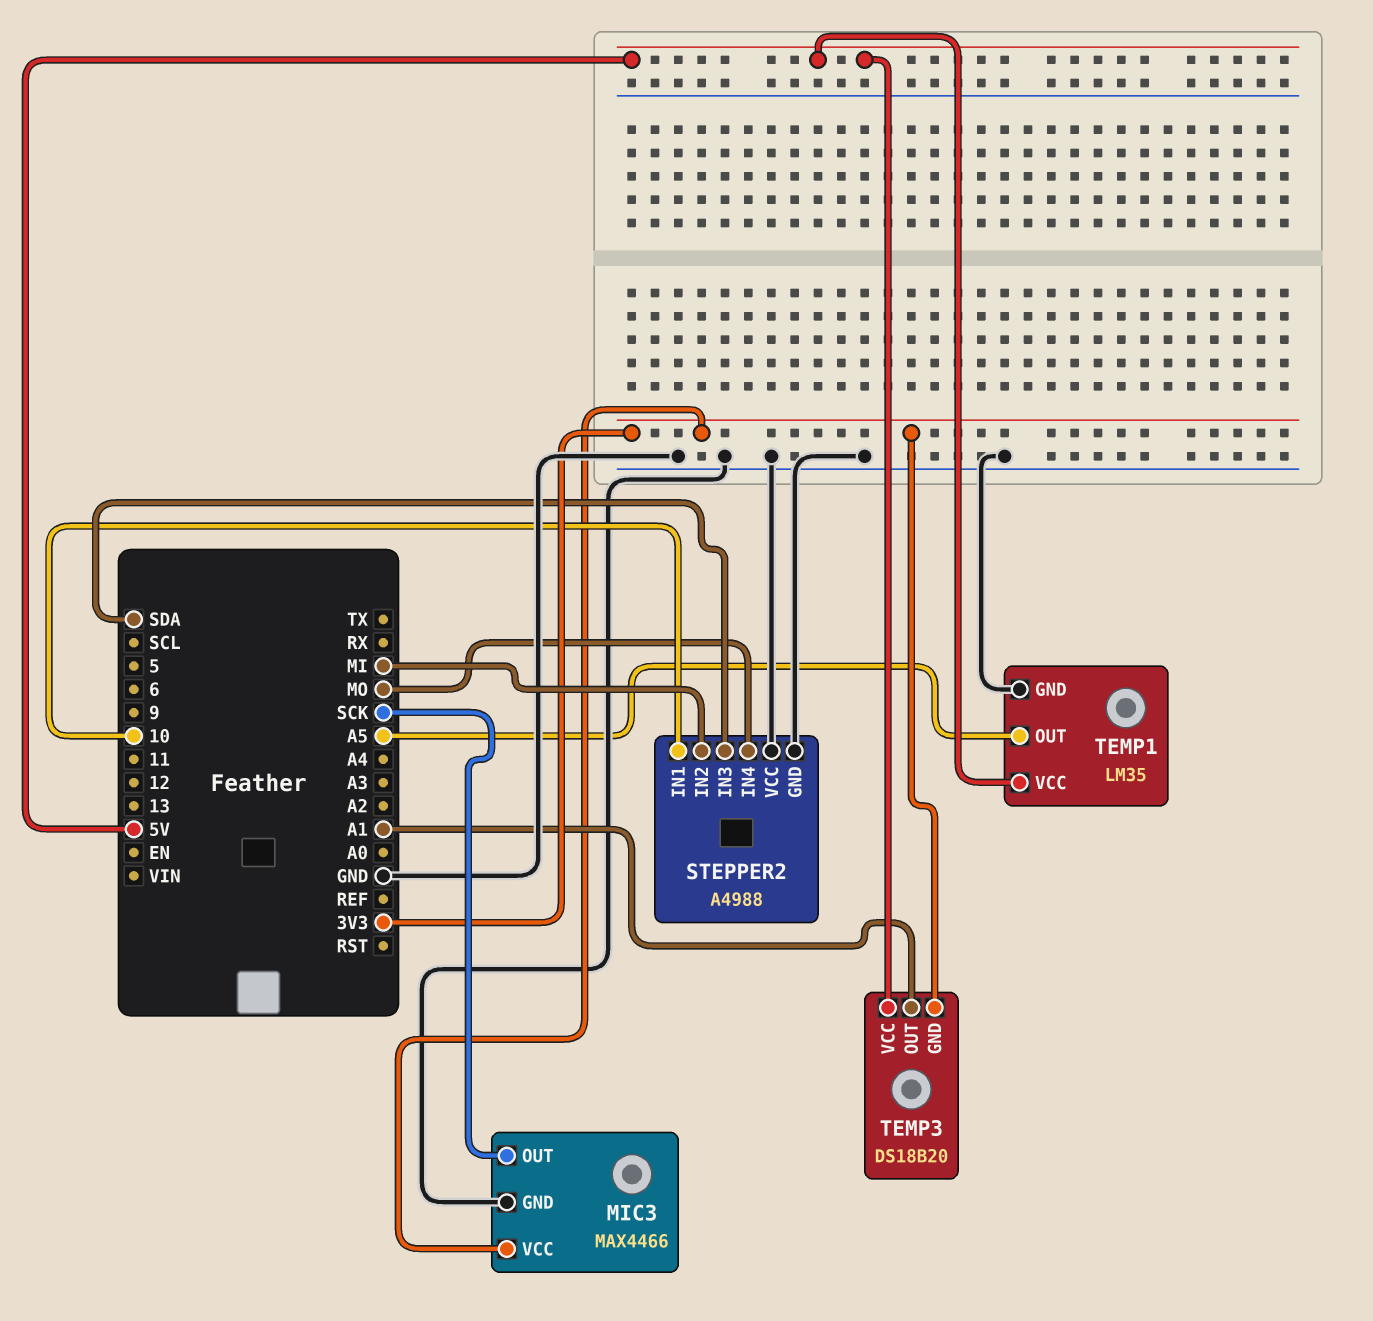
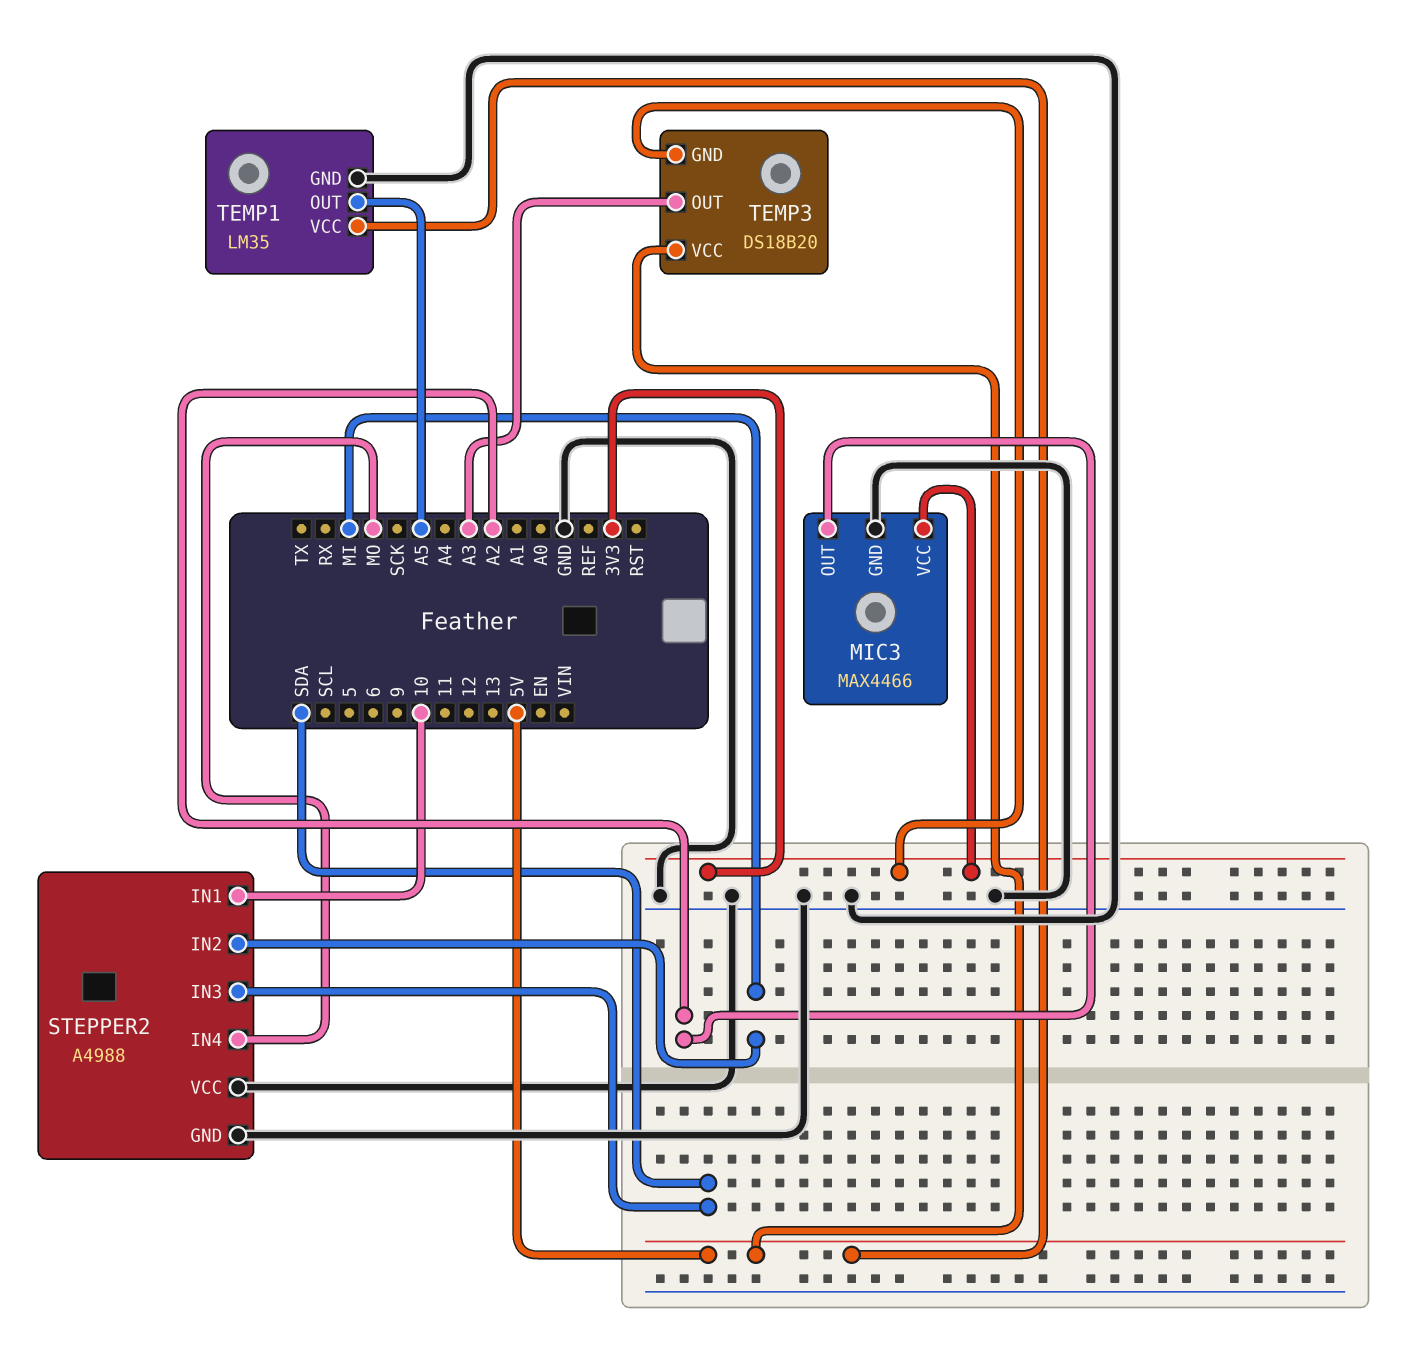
MIC3 pin OUT: SCK -> A2
TEMP3 pin OUT: A1 -> A3

